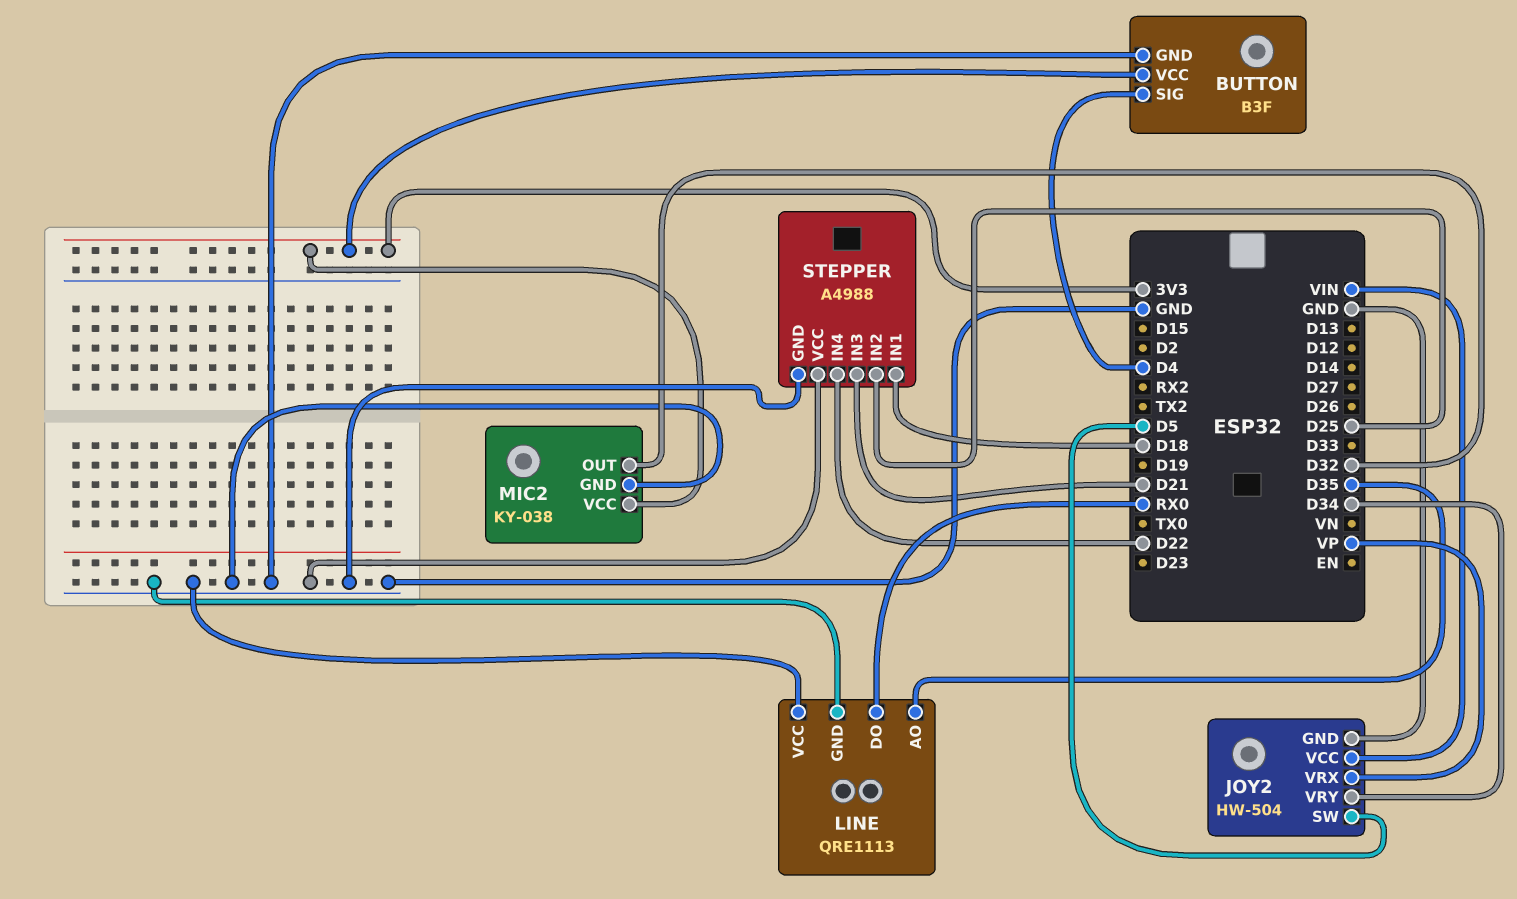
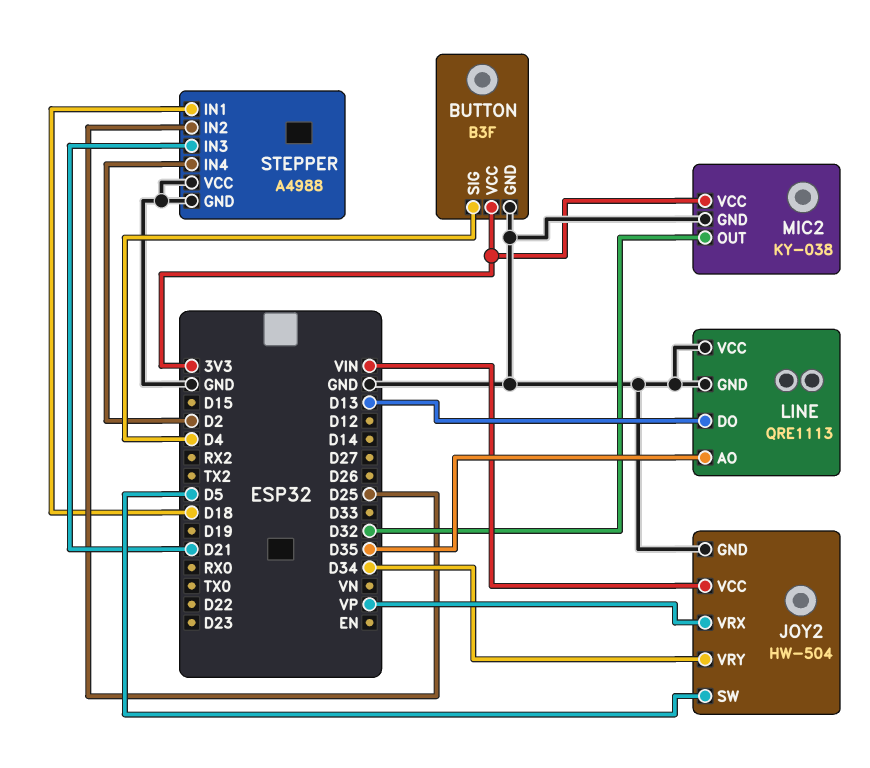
LINE pin DO: RX0 -> D13
STEPPER pin IN4: D22 -> D2

